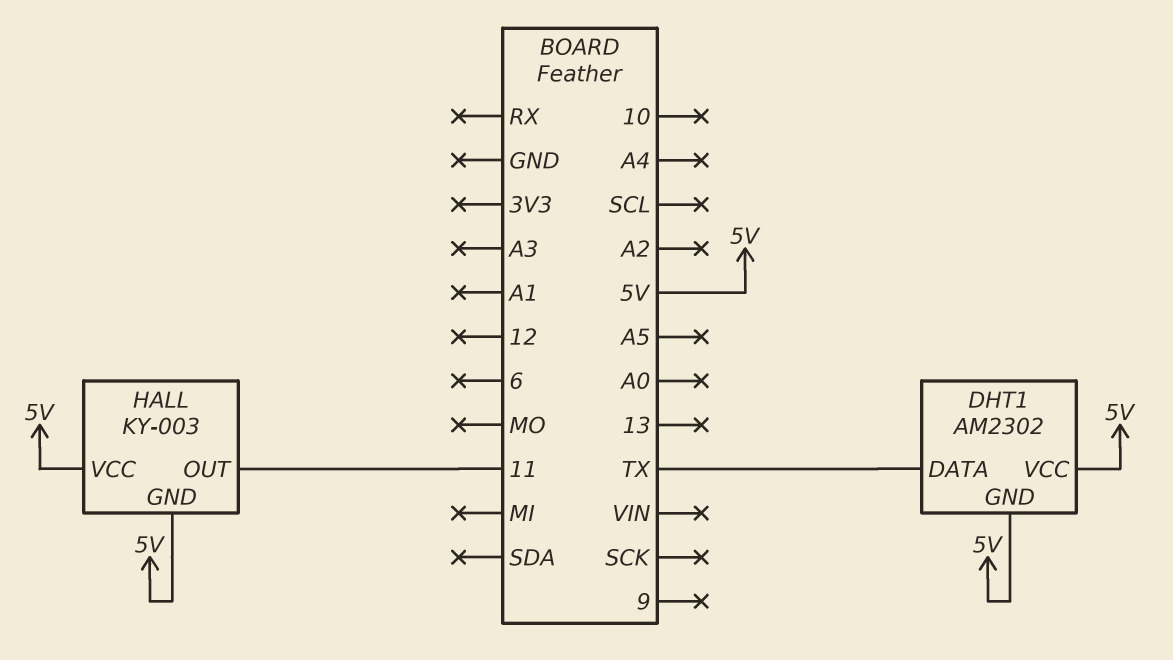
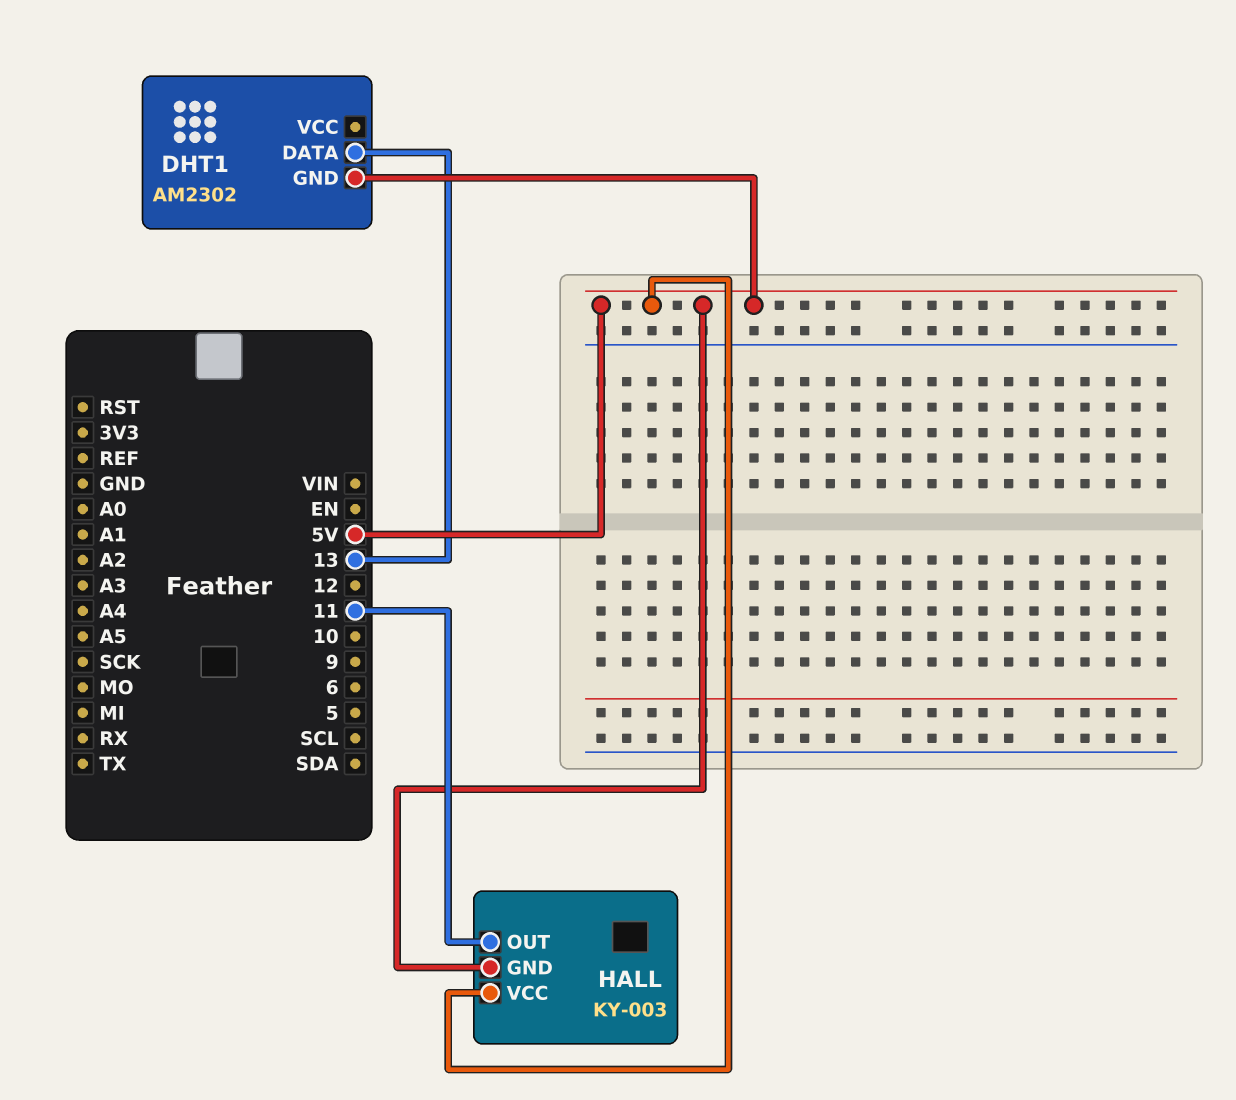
DHT1 pin DATA: TX -> 13
DHT1 pin VCC: 5V -> none

